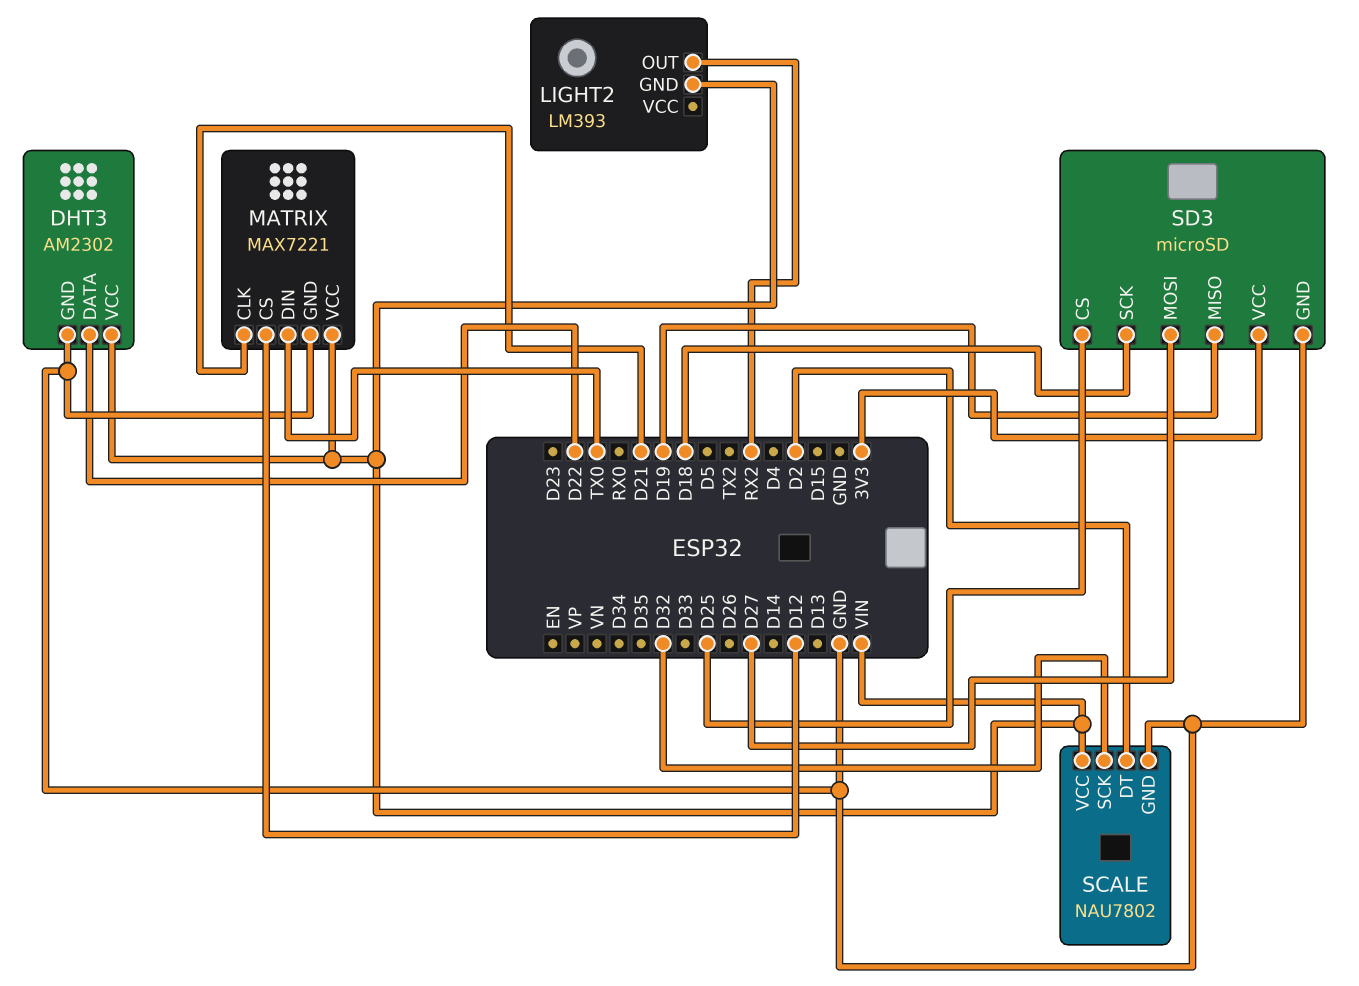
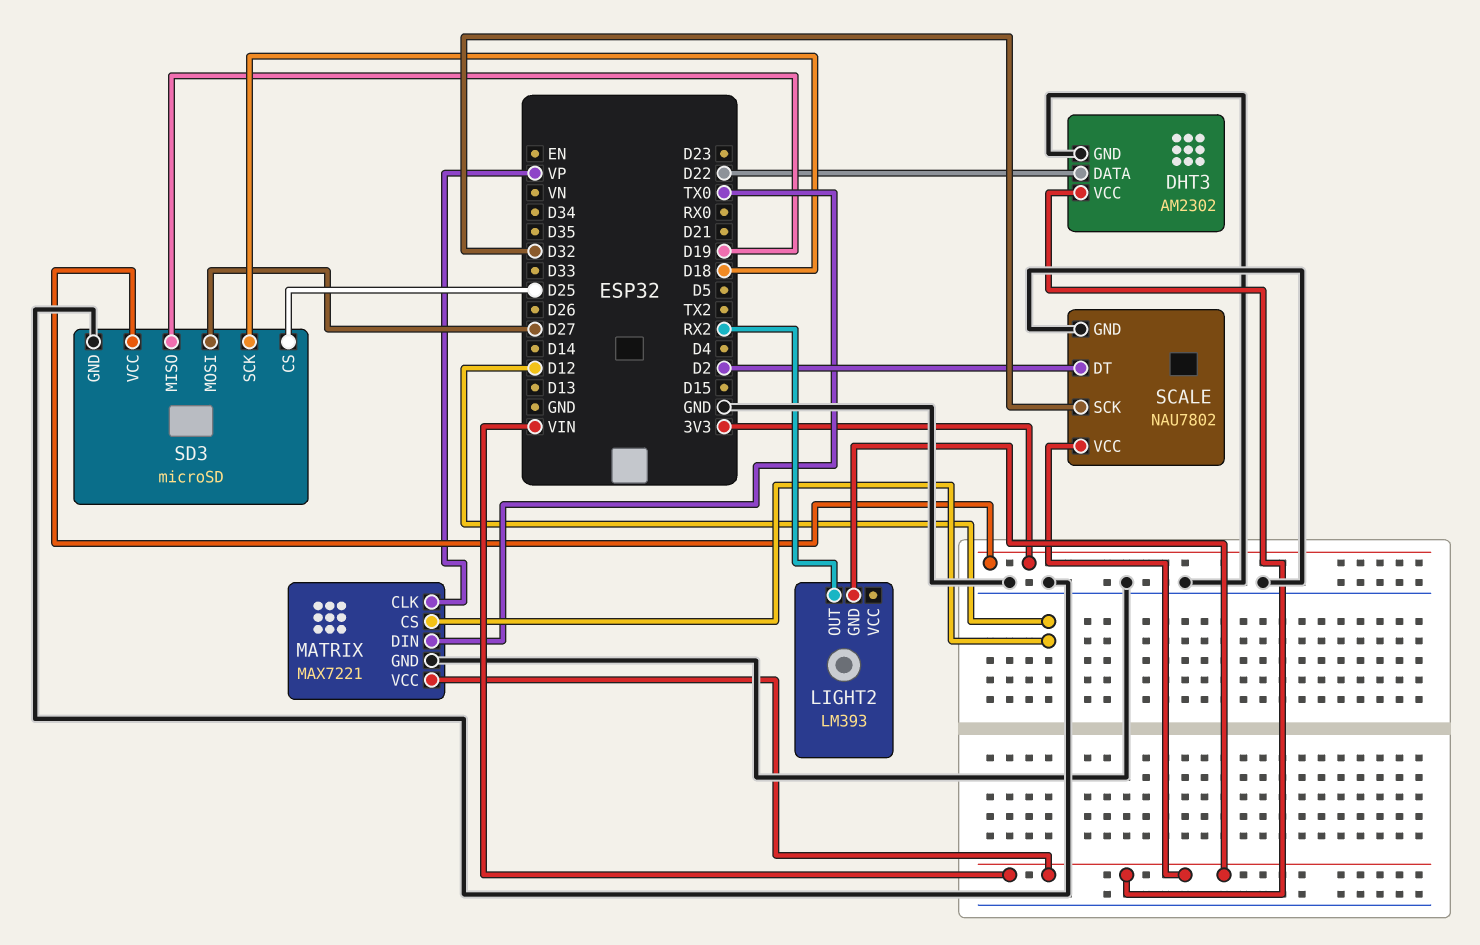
MATRIX pin CLK: D21 -> VP

